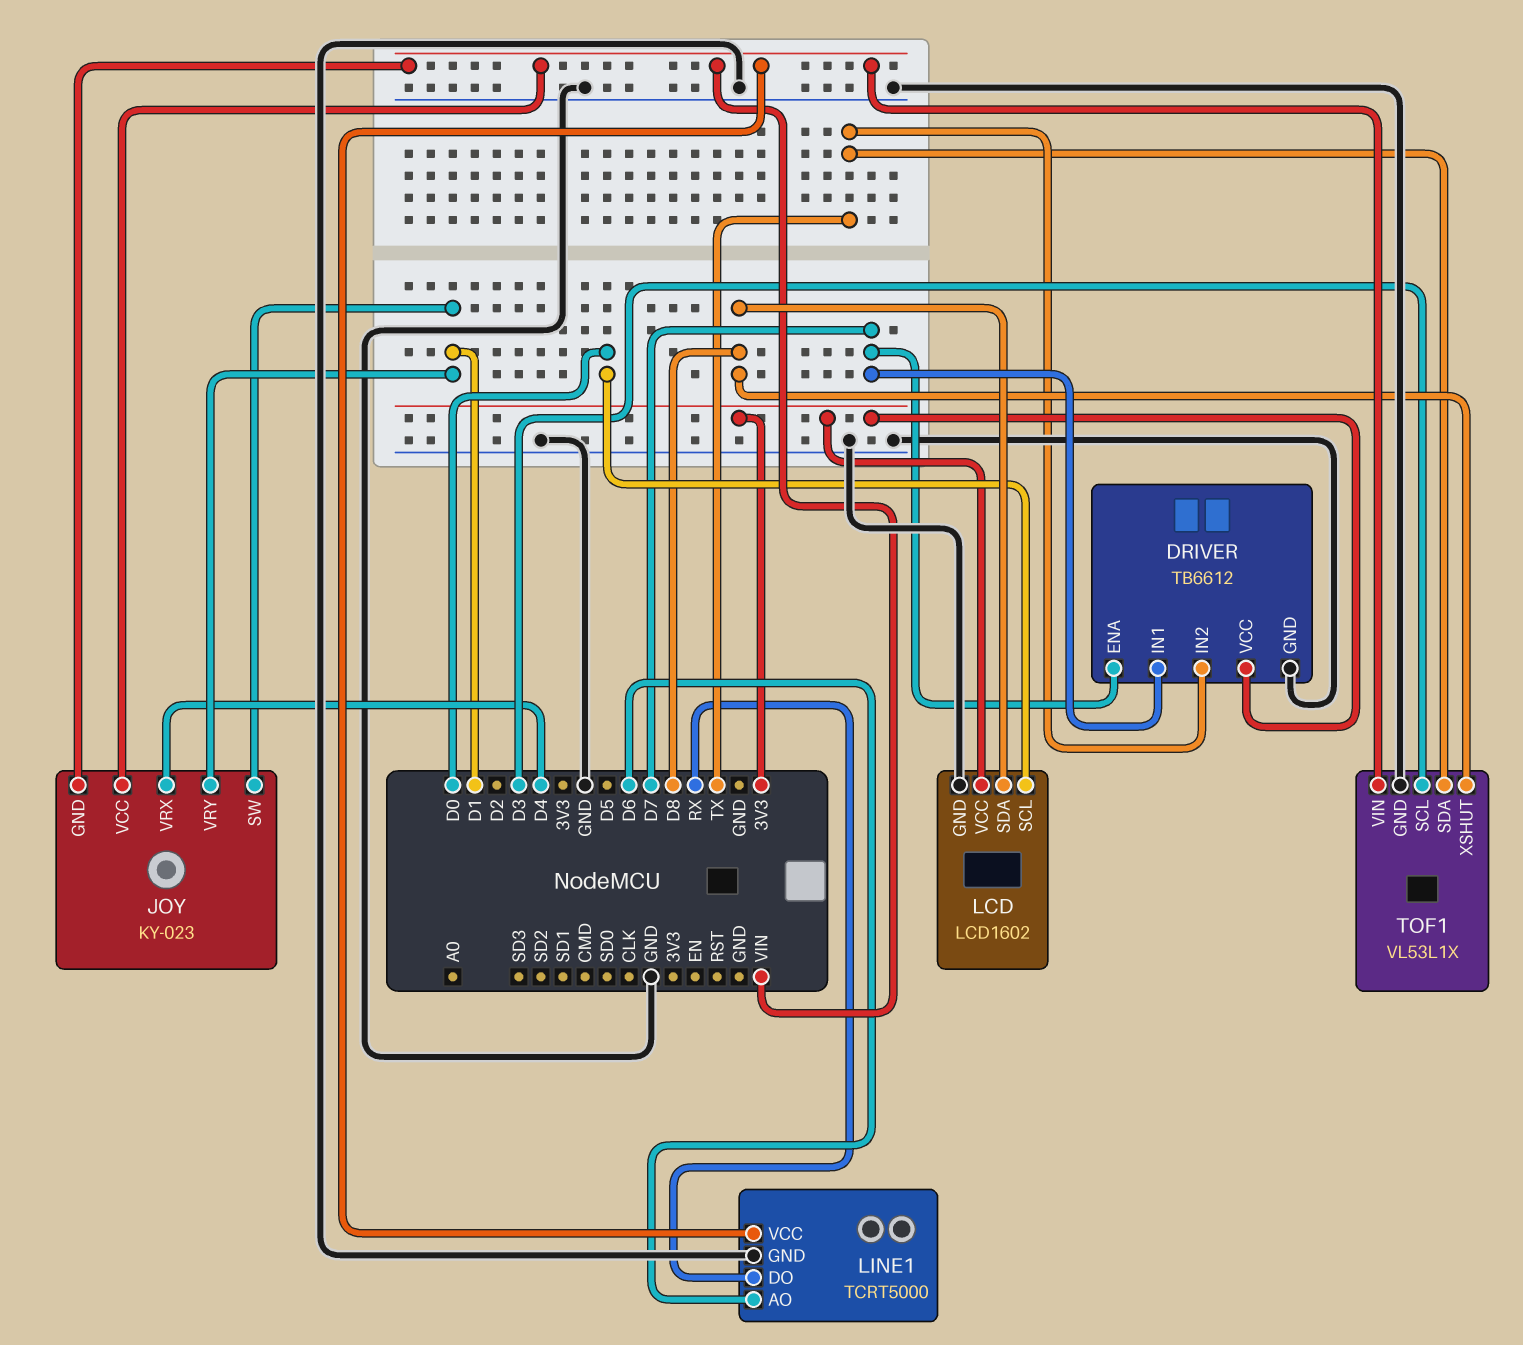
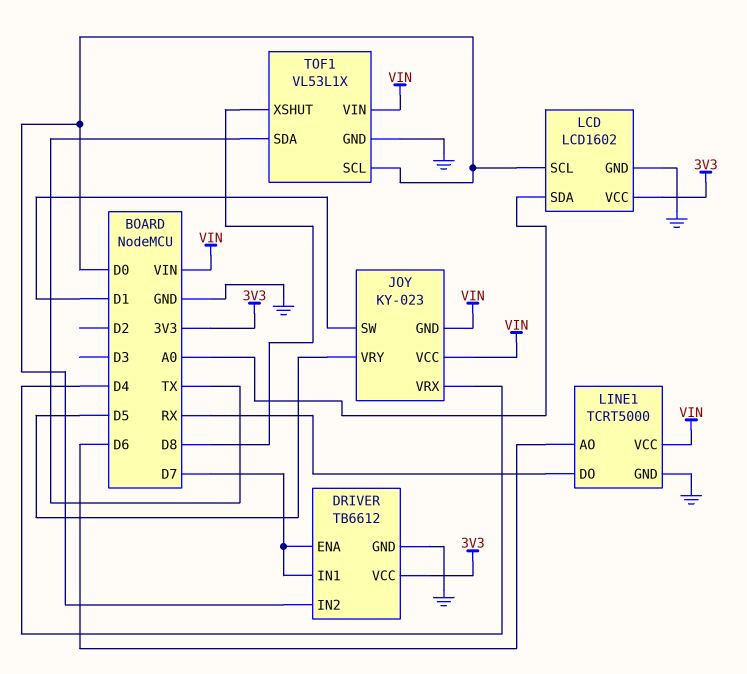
DRIVER pin IN2: TX -> D0
JOY pin VRY: D1 -> D5
LCD pin SDA: D8 -> A0
TOF1 pin SCL: D3 -> D0

